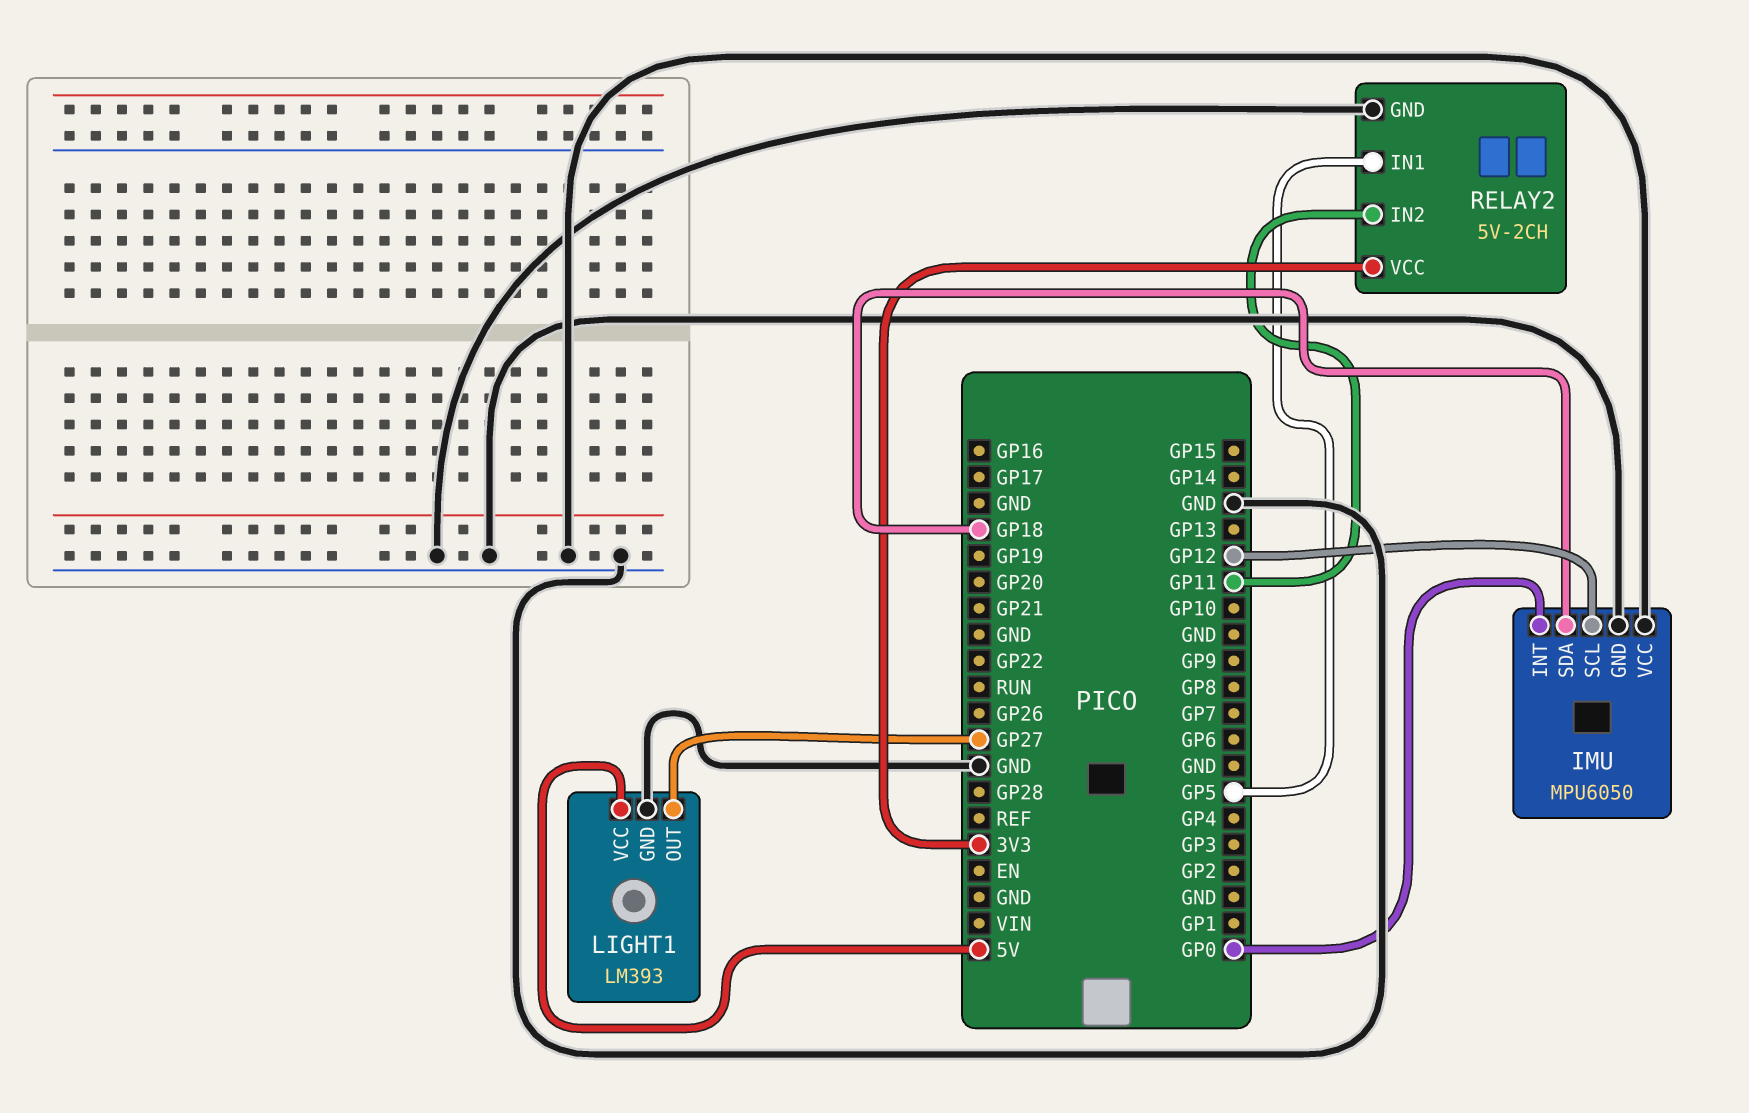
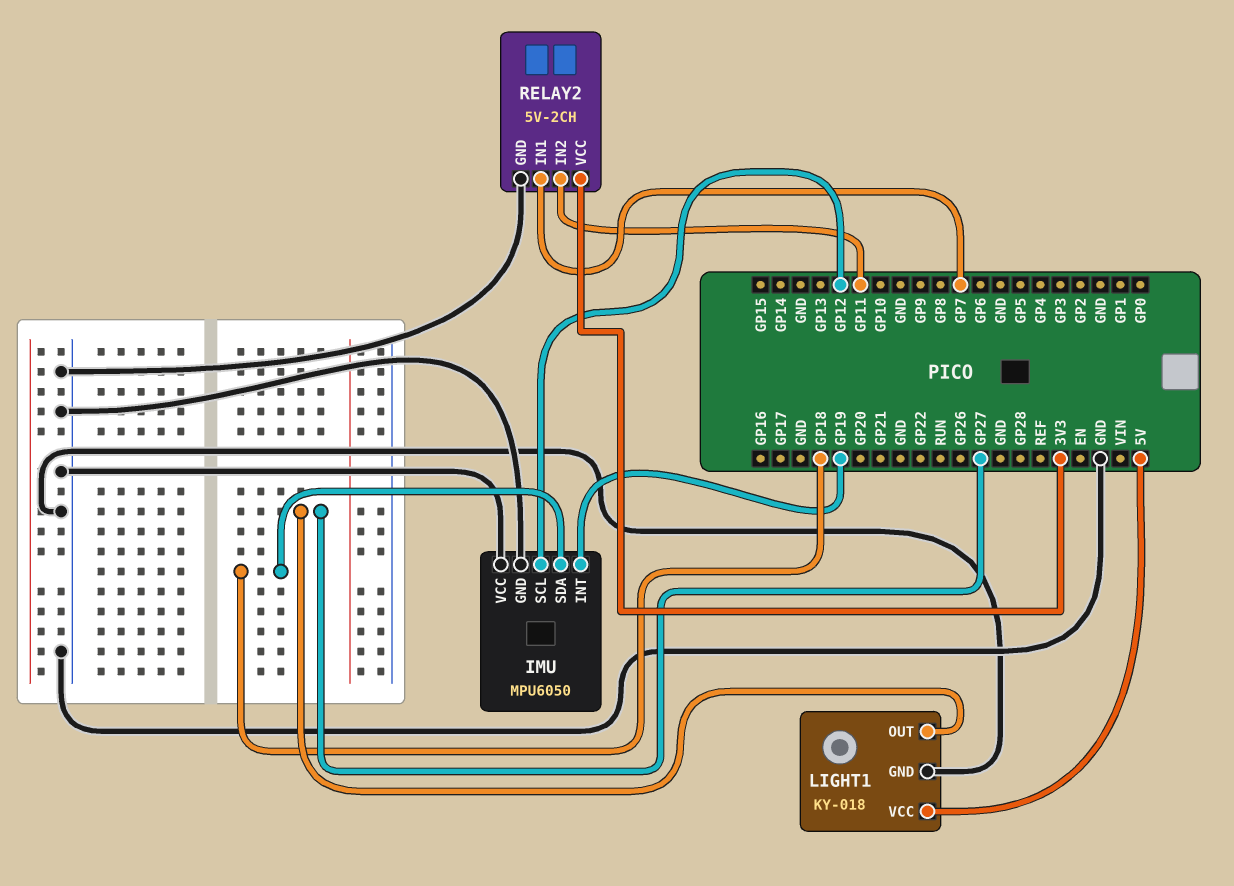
IMU pin INT: GP0 -> GP19
LIGHT1: LM393 -> KY-018
RELAY2 pin IN1: GP5 -> GP7

